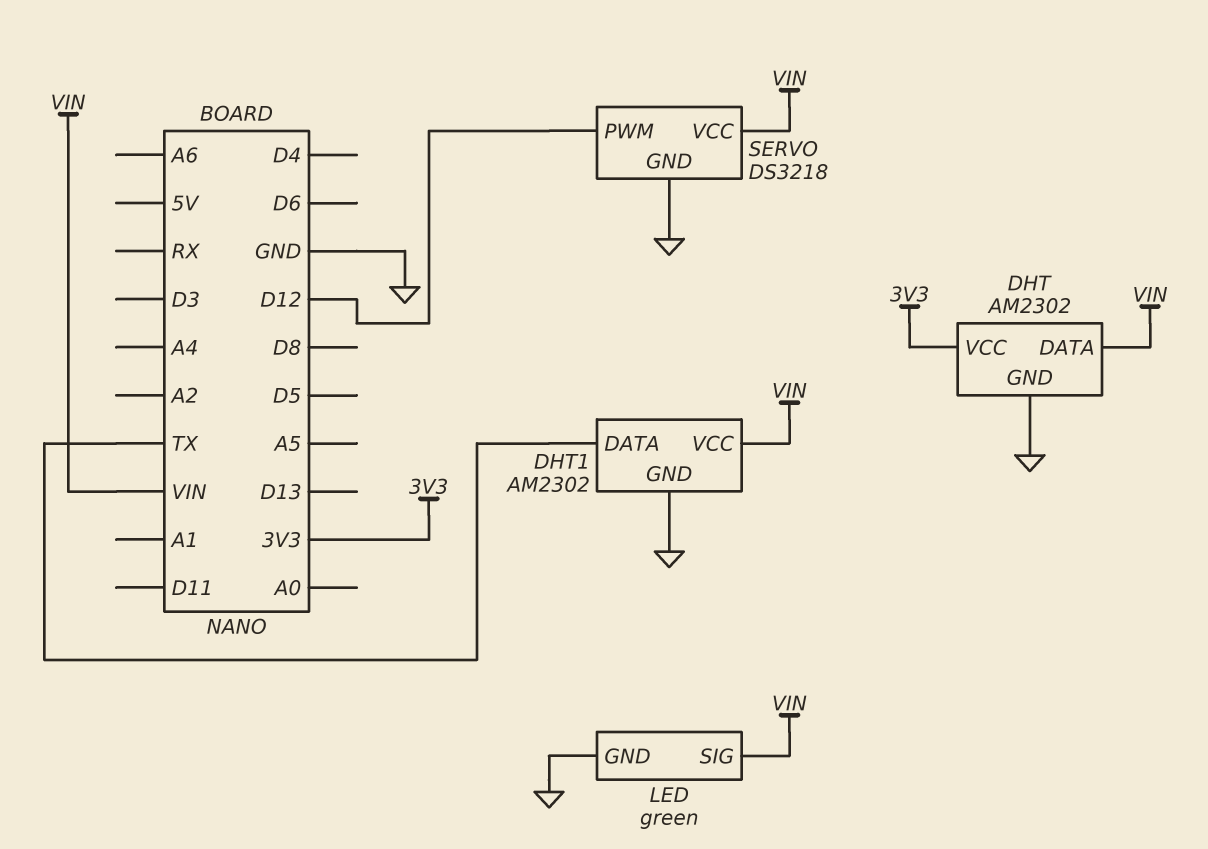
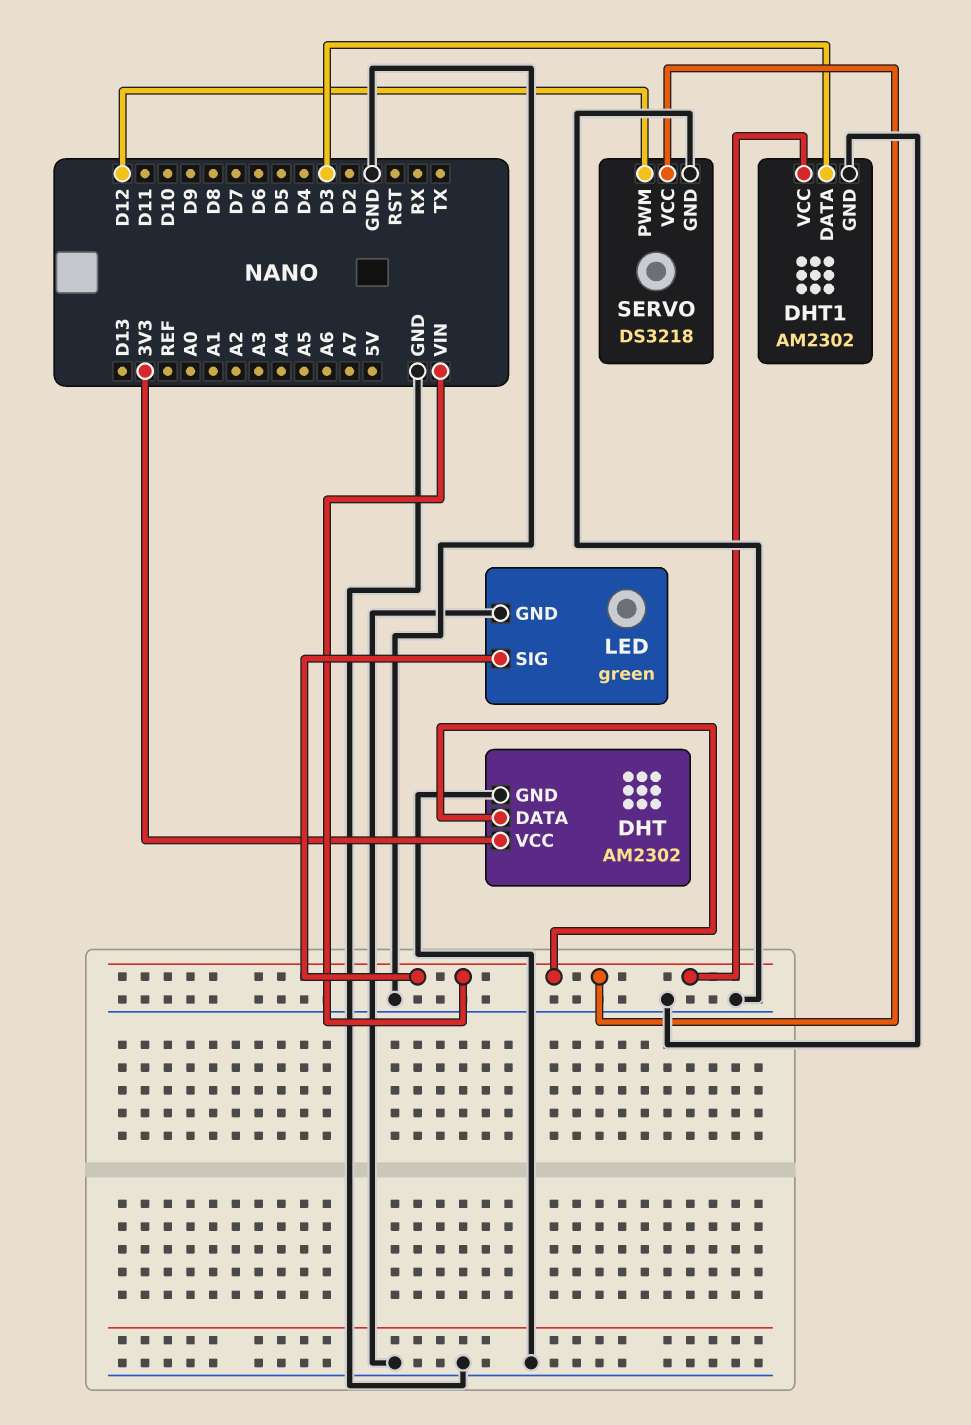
DHT1 pin DATA: TX -> D3

